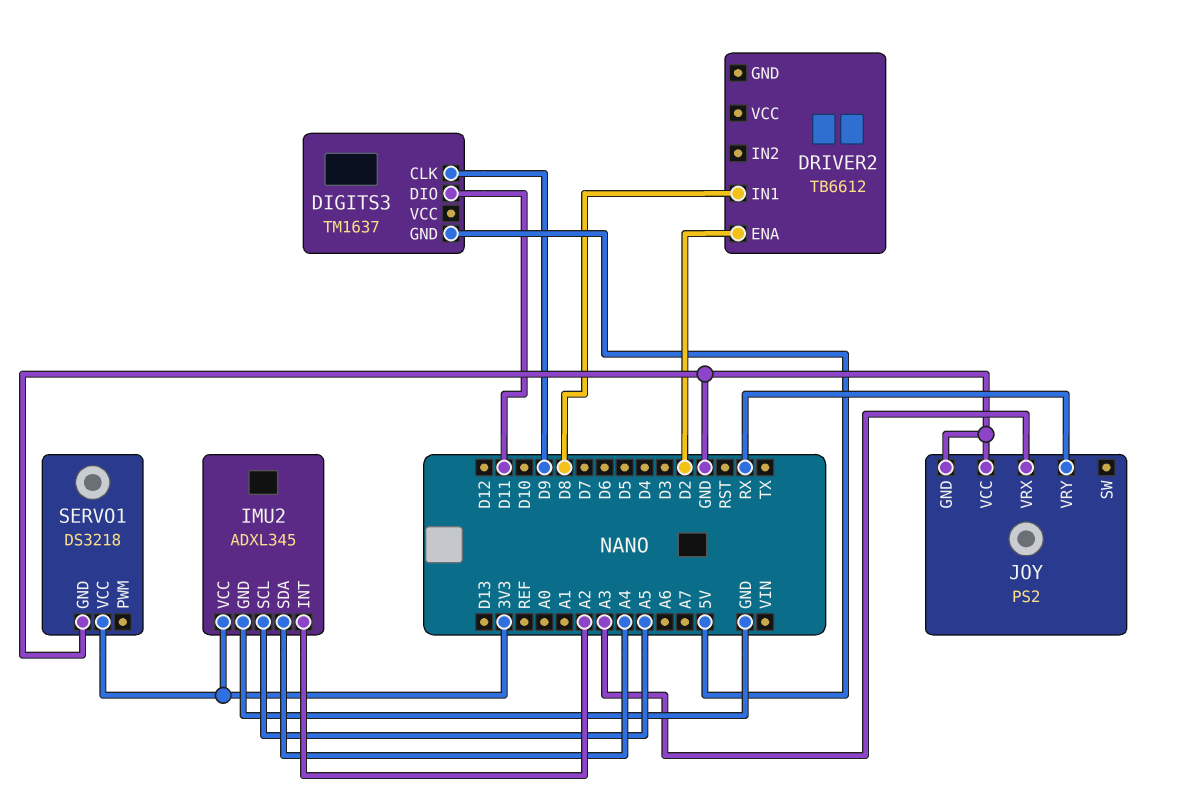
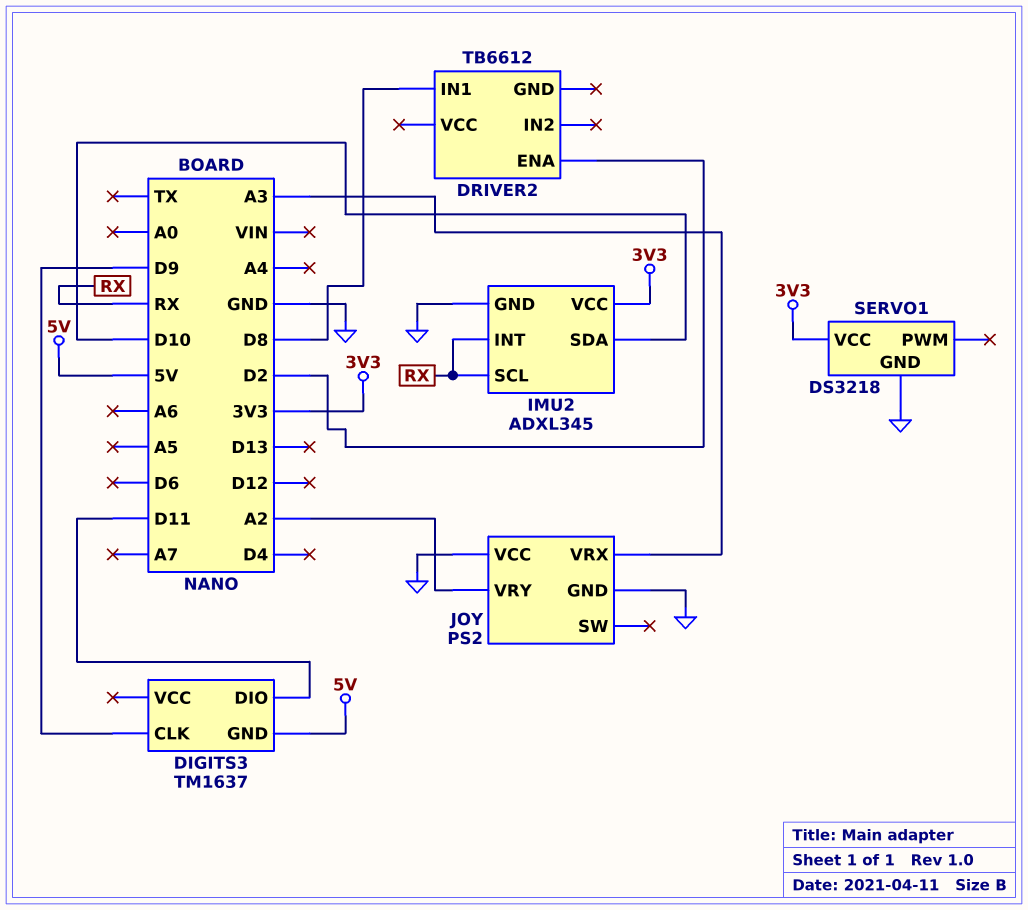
IMU2 pin INT: A2 -> RX
IMU2 pin SCL: A5 -> RX
IMU2 pin SDA: A4 -> D10
JOY pin VRY: RX -> A2

